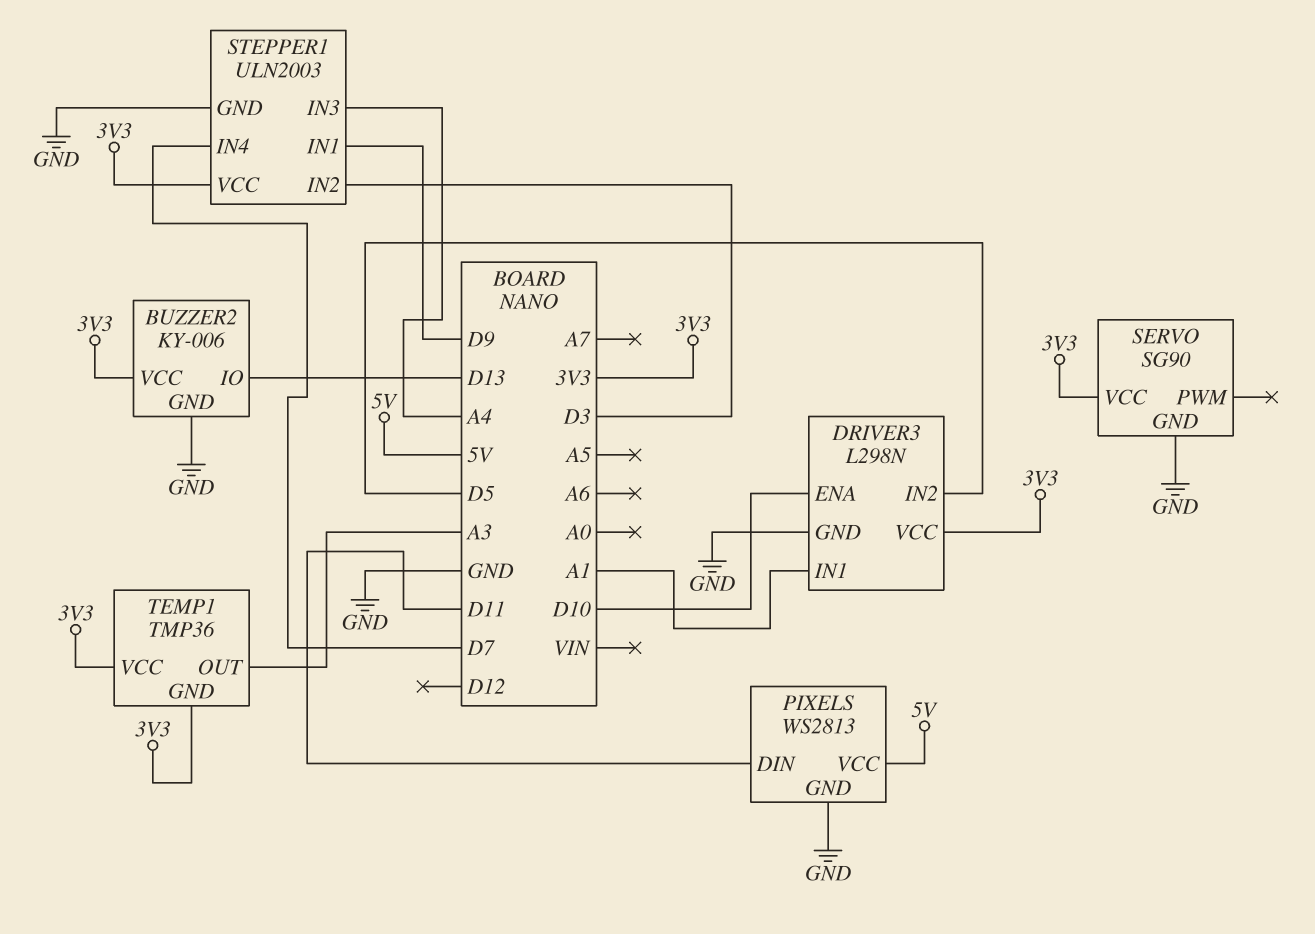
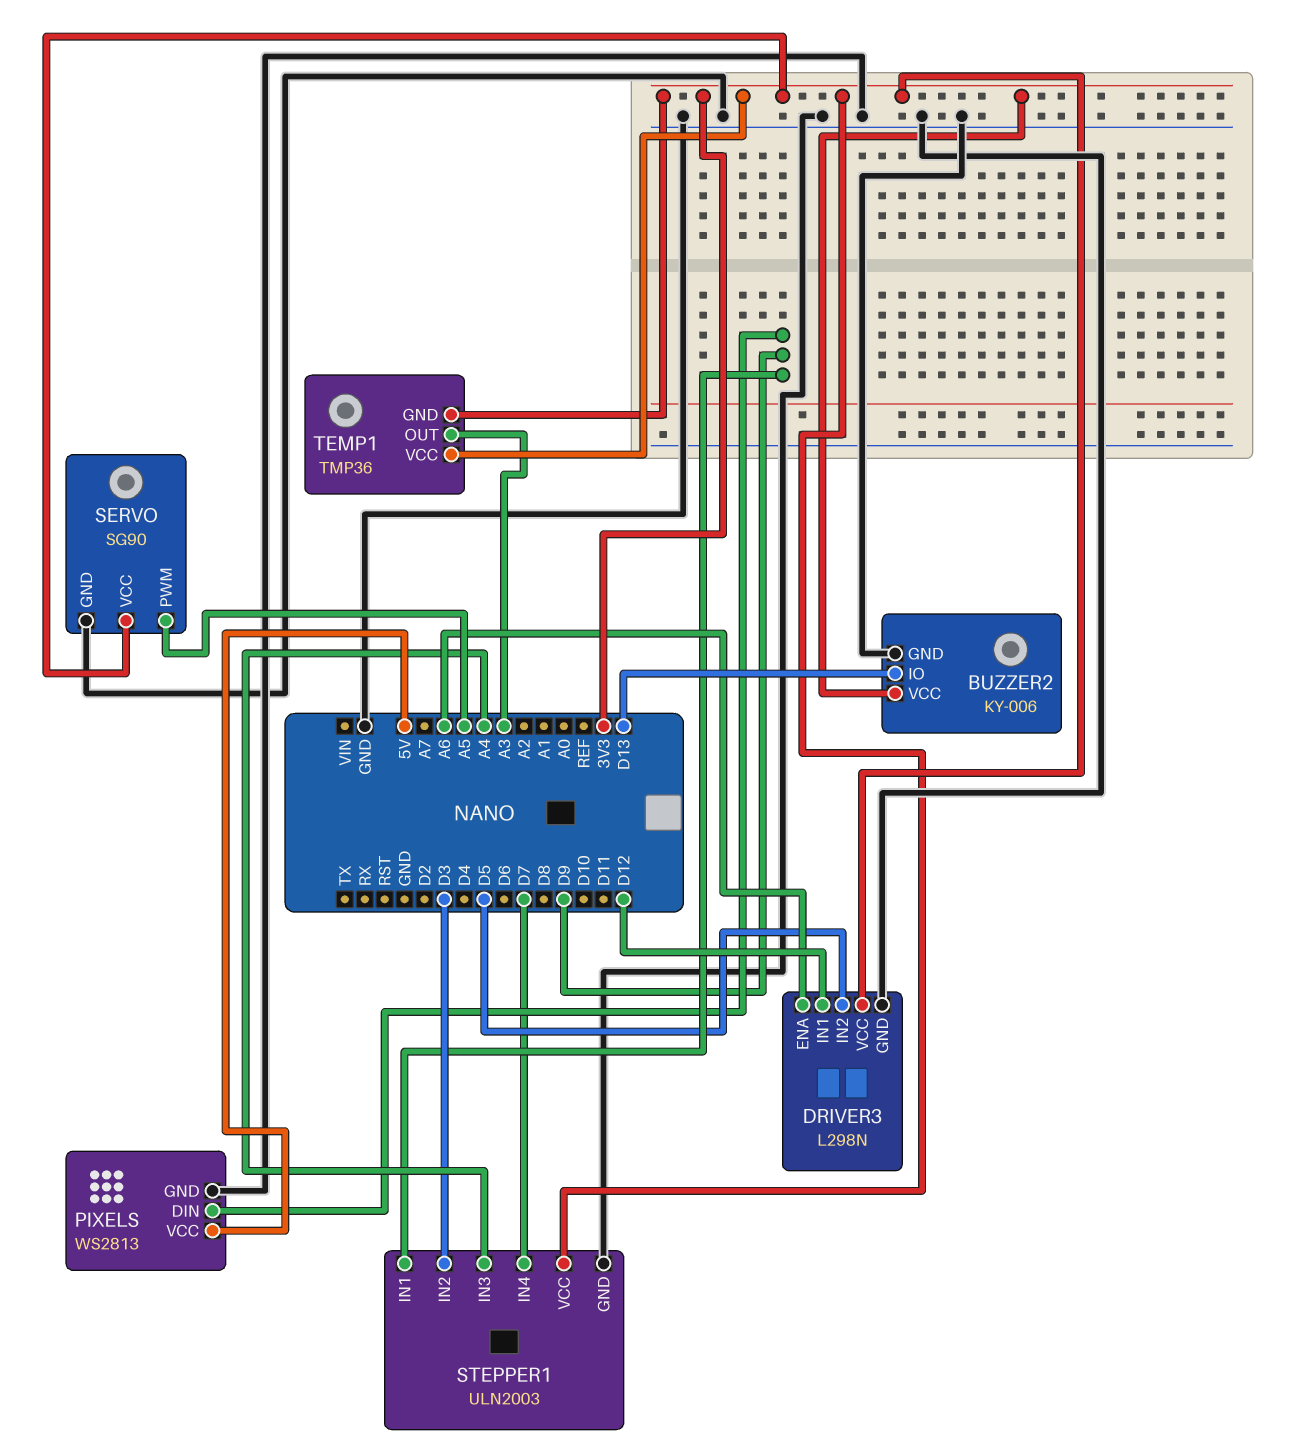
DRIVER3 pin ENA: D10 -> A6
DRIVER3 pin IN1: A1 -> D12
PIXELS pin DIN: D11 -> D9
SERVO pin PWM: none -> A5

